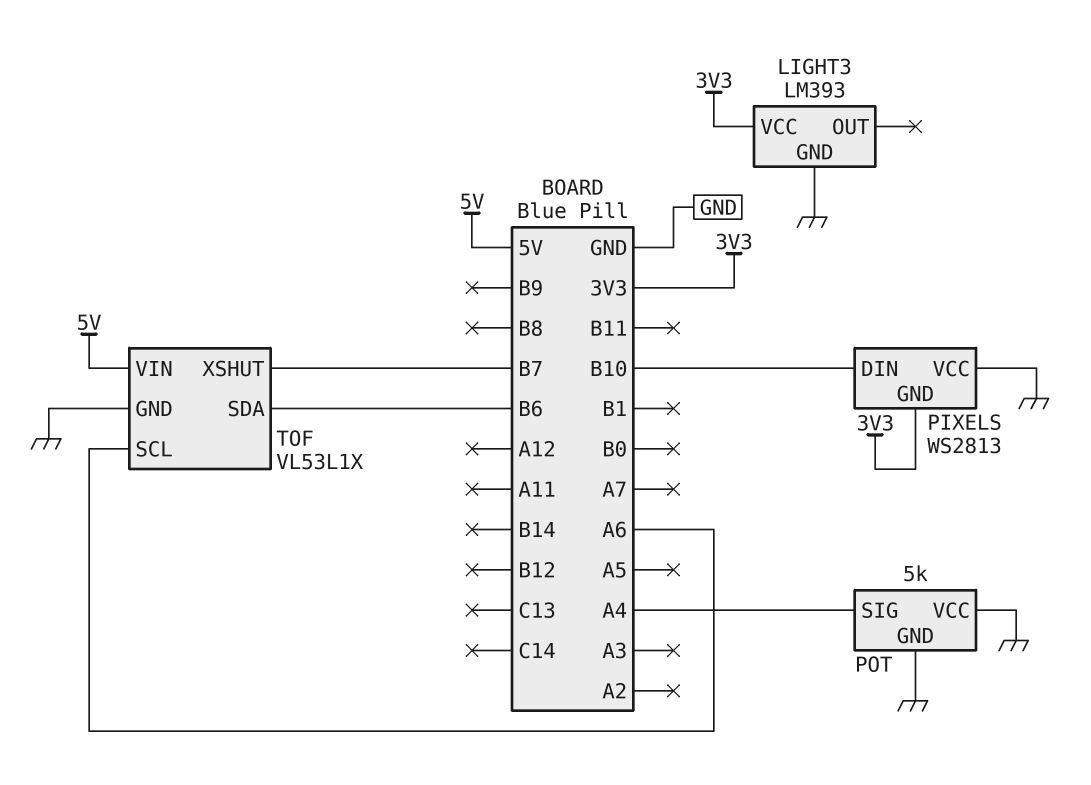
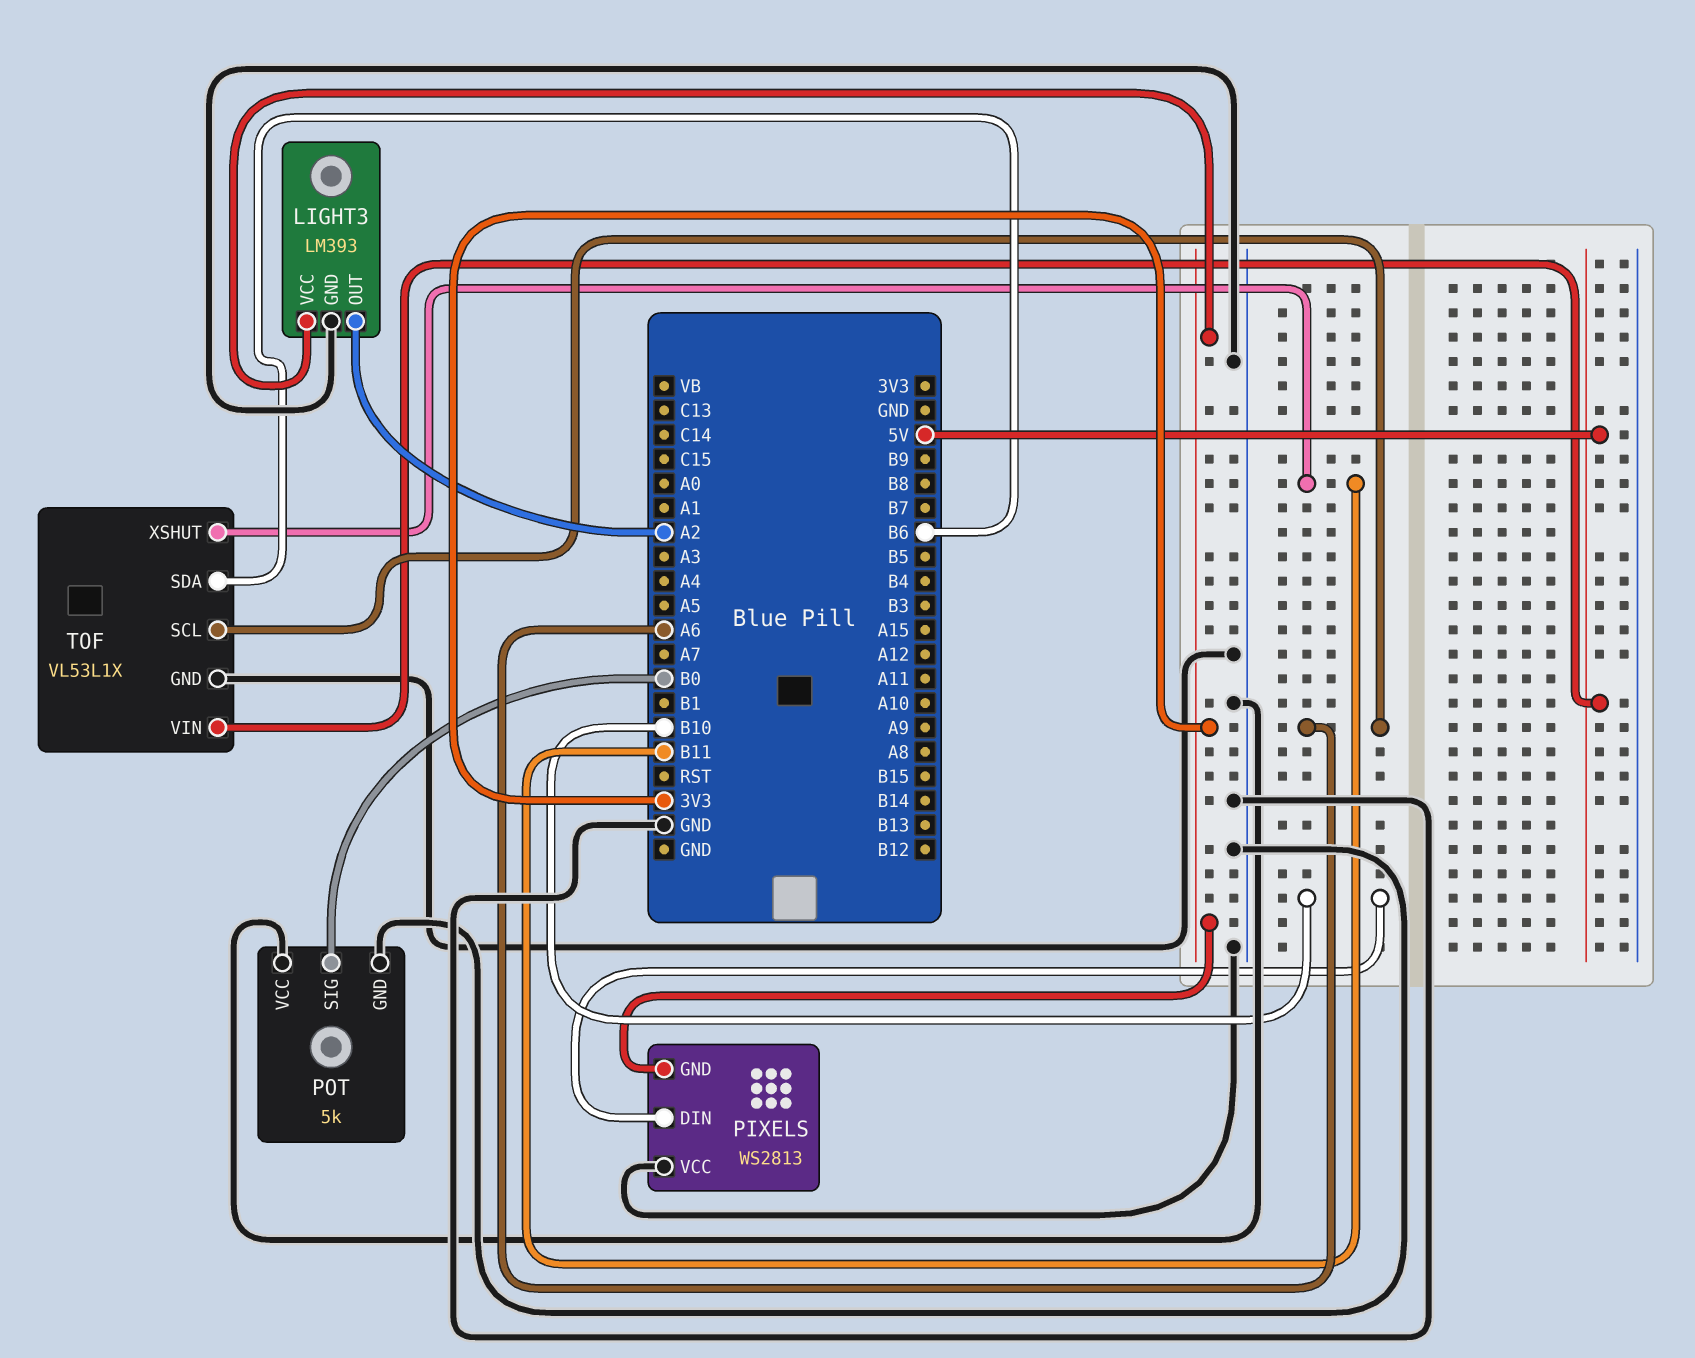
LIGHT3 pin OUT: none -> A2
POT pin SIG: A4 -> B0
TOF pin XSHUT: B7 -> B11

